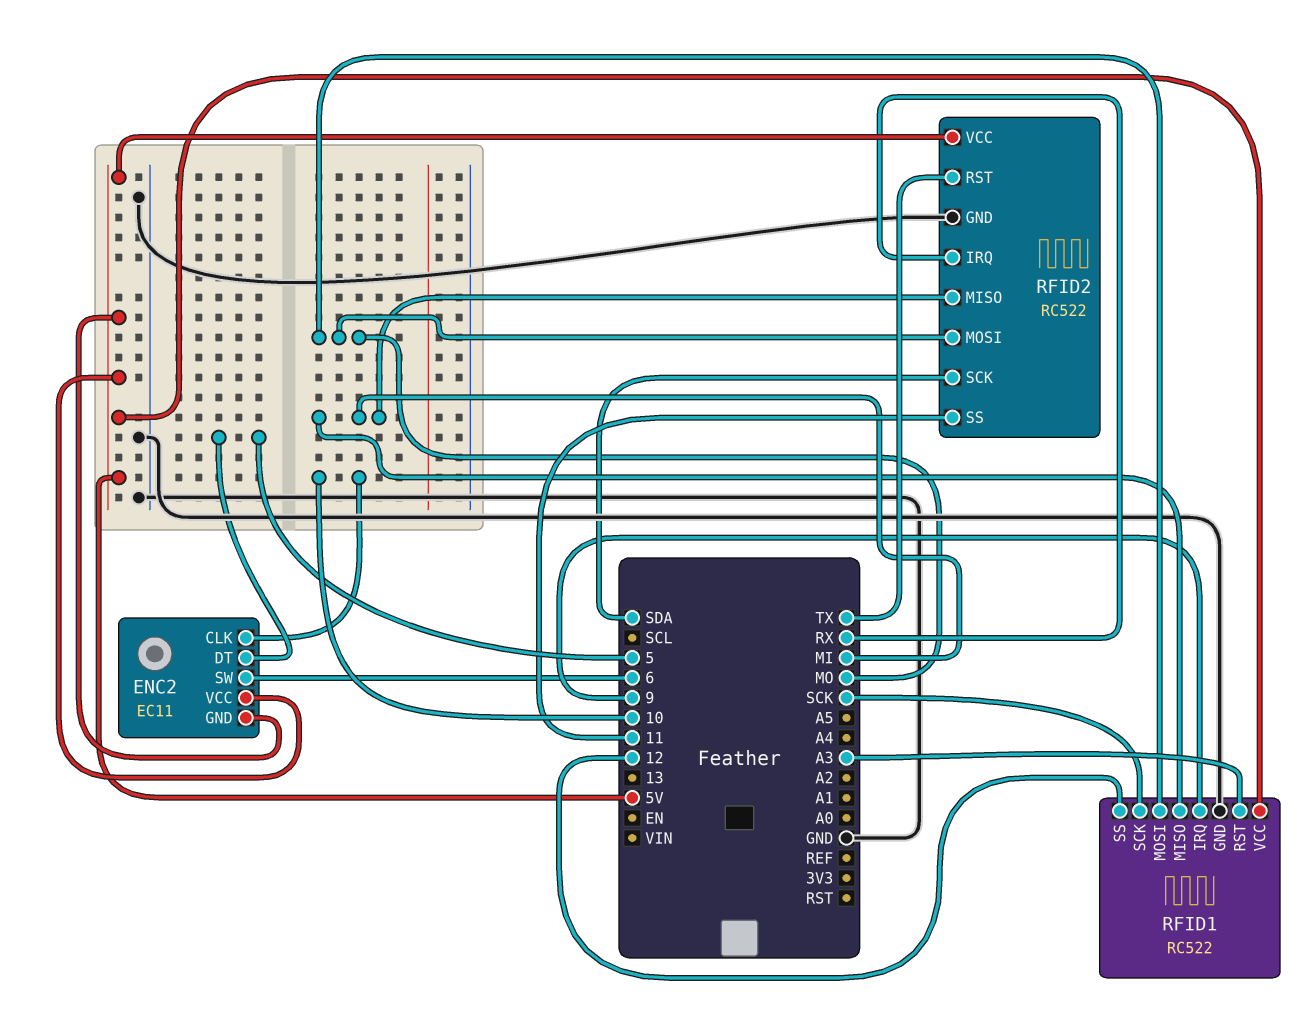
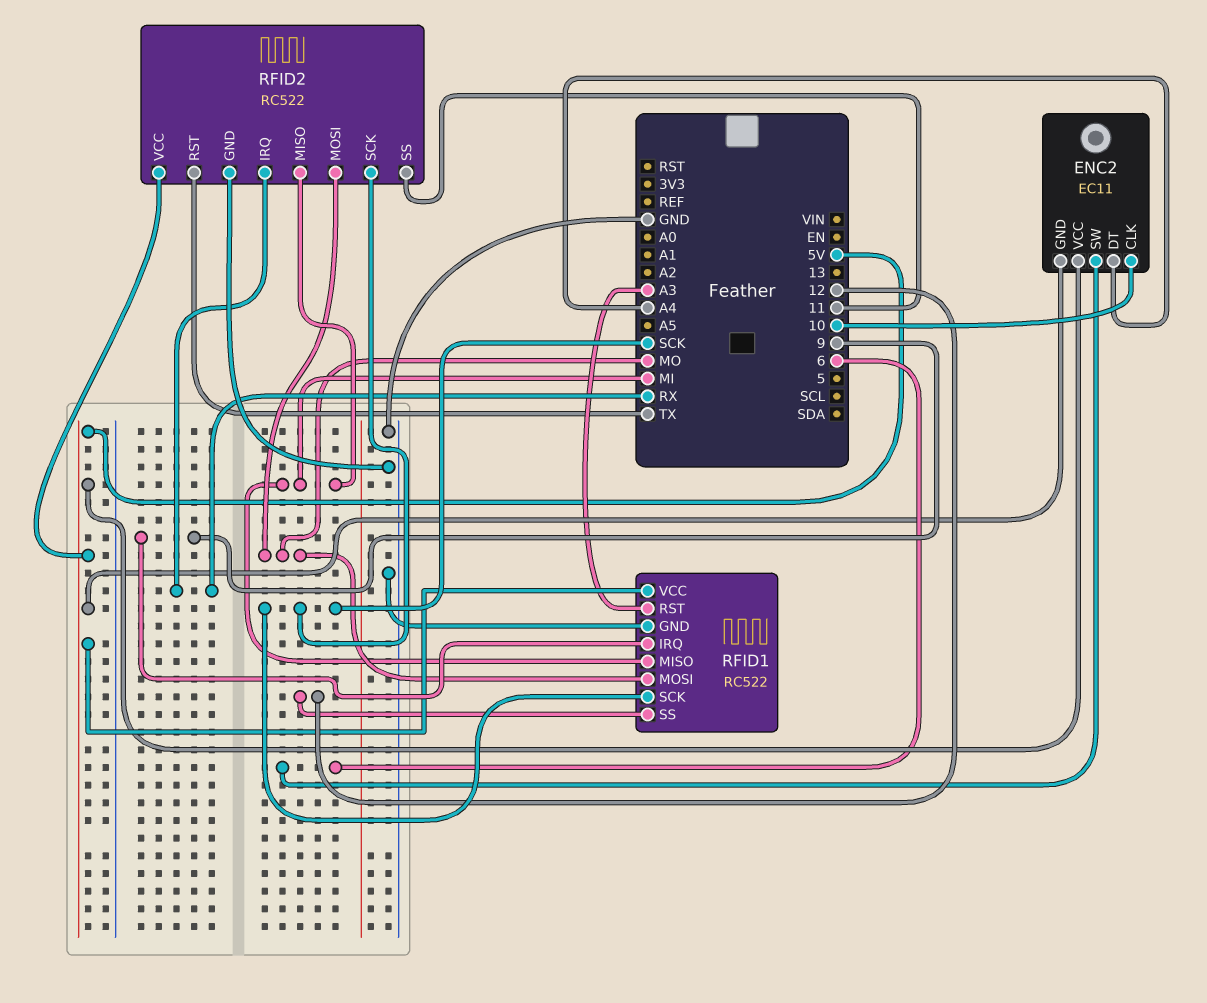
ENC2 pin DT: 5 -> A4
RFID2 pin SCK: SDA -> SCK

